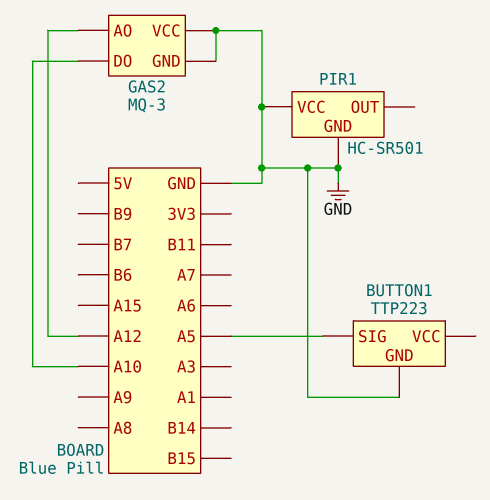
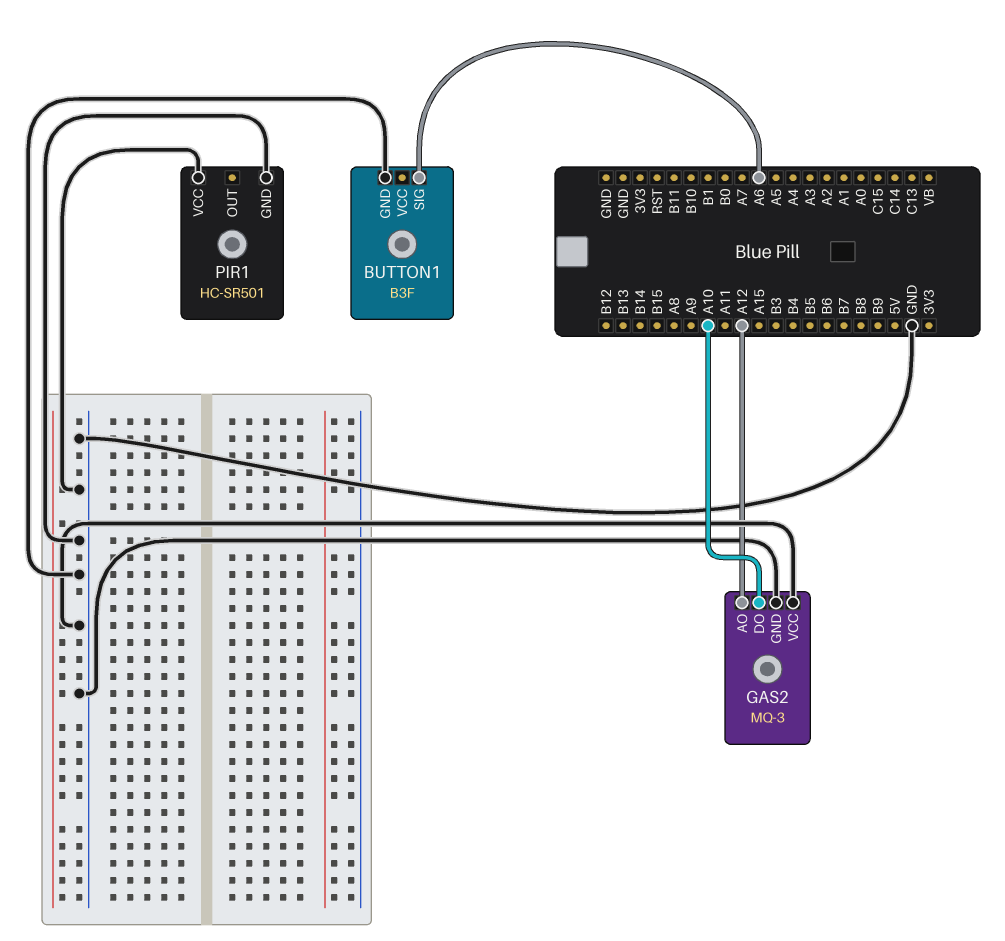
BUTTON1: TTP223 -> B3F
BUTTON1 pin SIG: A5 -> A6

